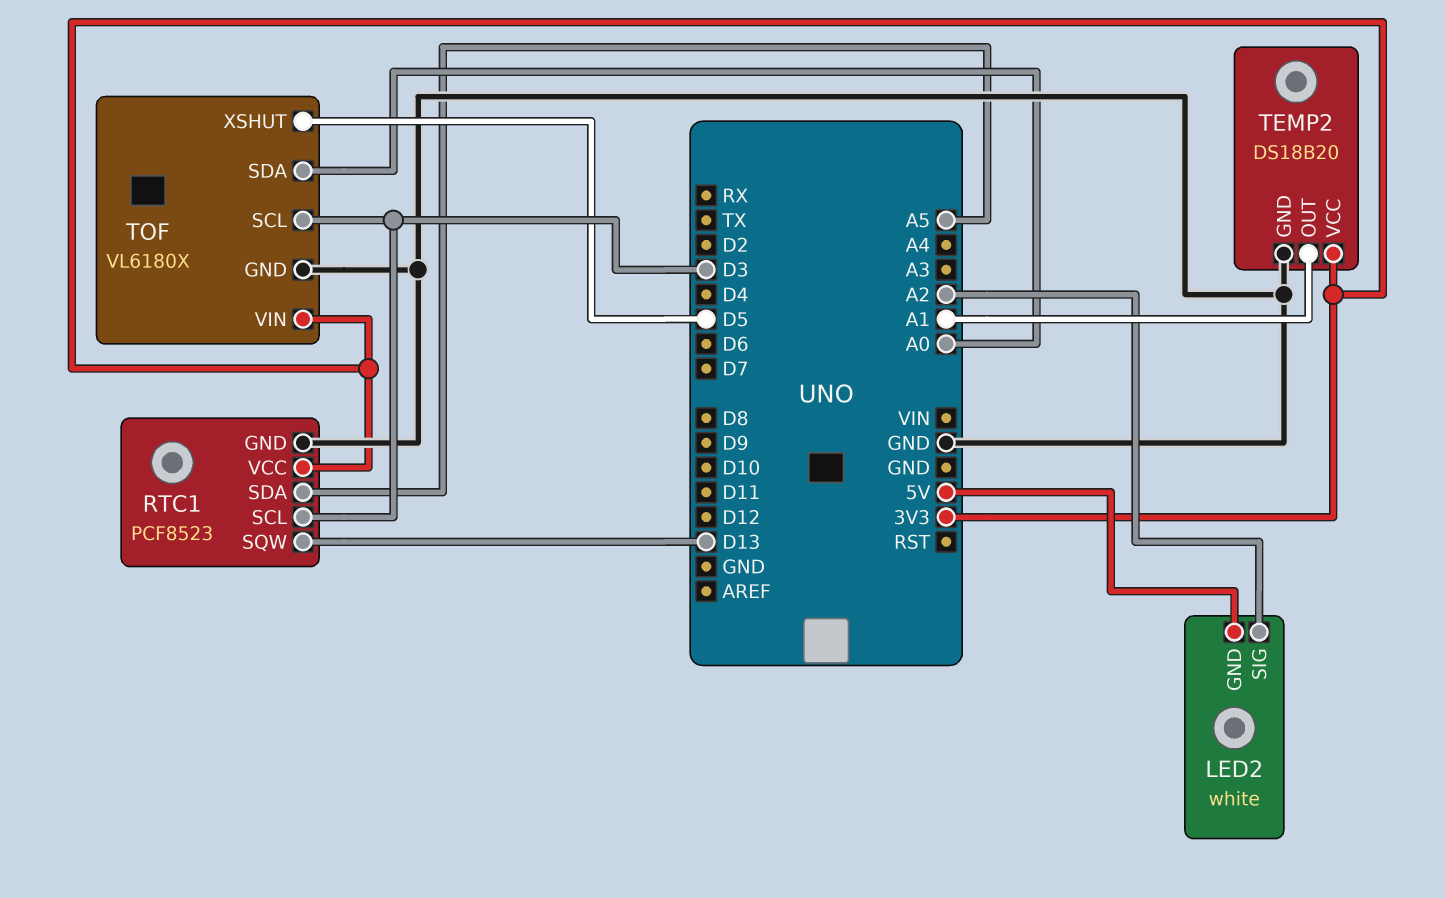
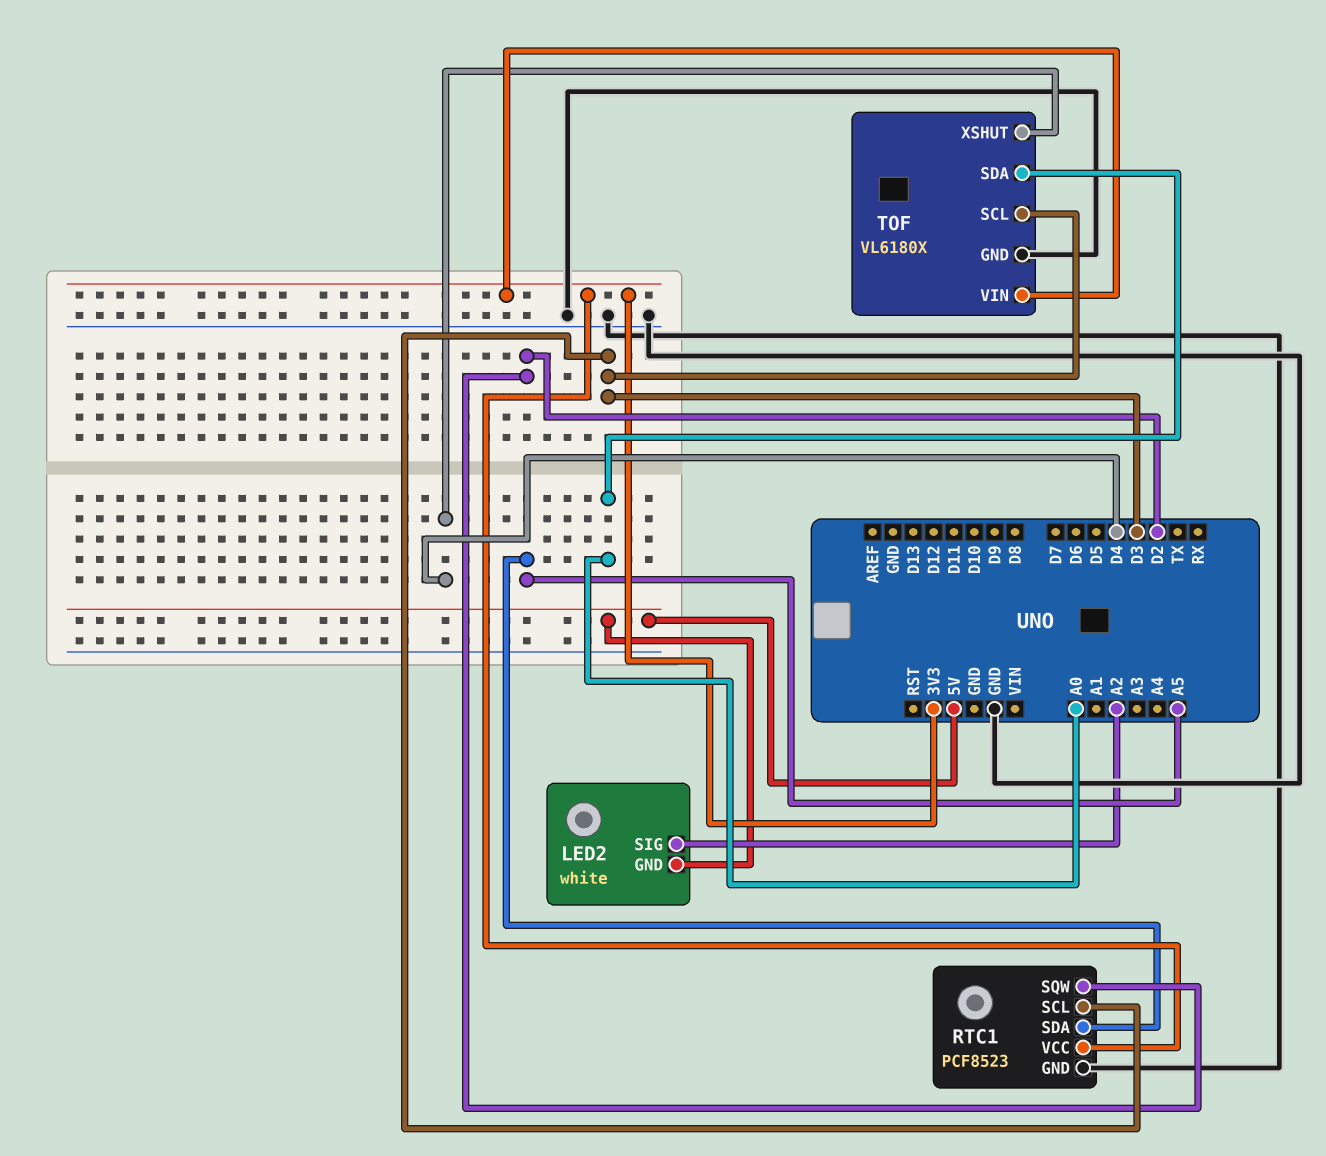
RTC1 pin SQW: D13 -> D2
TEMP2: DS18B20 -> none
TEMP2 pin GND: GND -> none
TEMP2 pin OUT: A1 -> none
TEMP2 pin VCC: 3V3 -> none
TOF pin XSHUT: D5 -> D4

